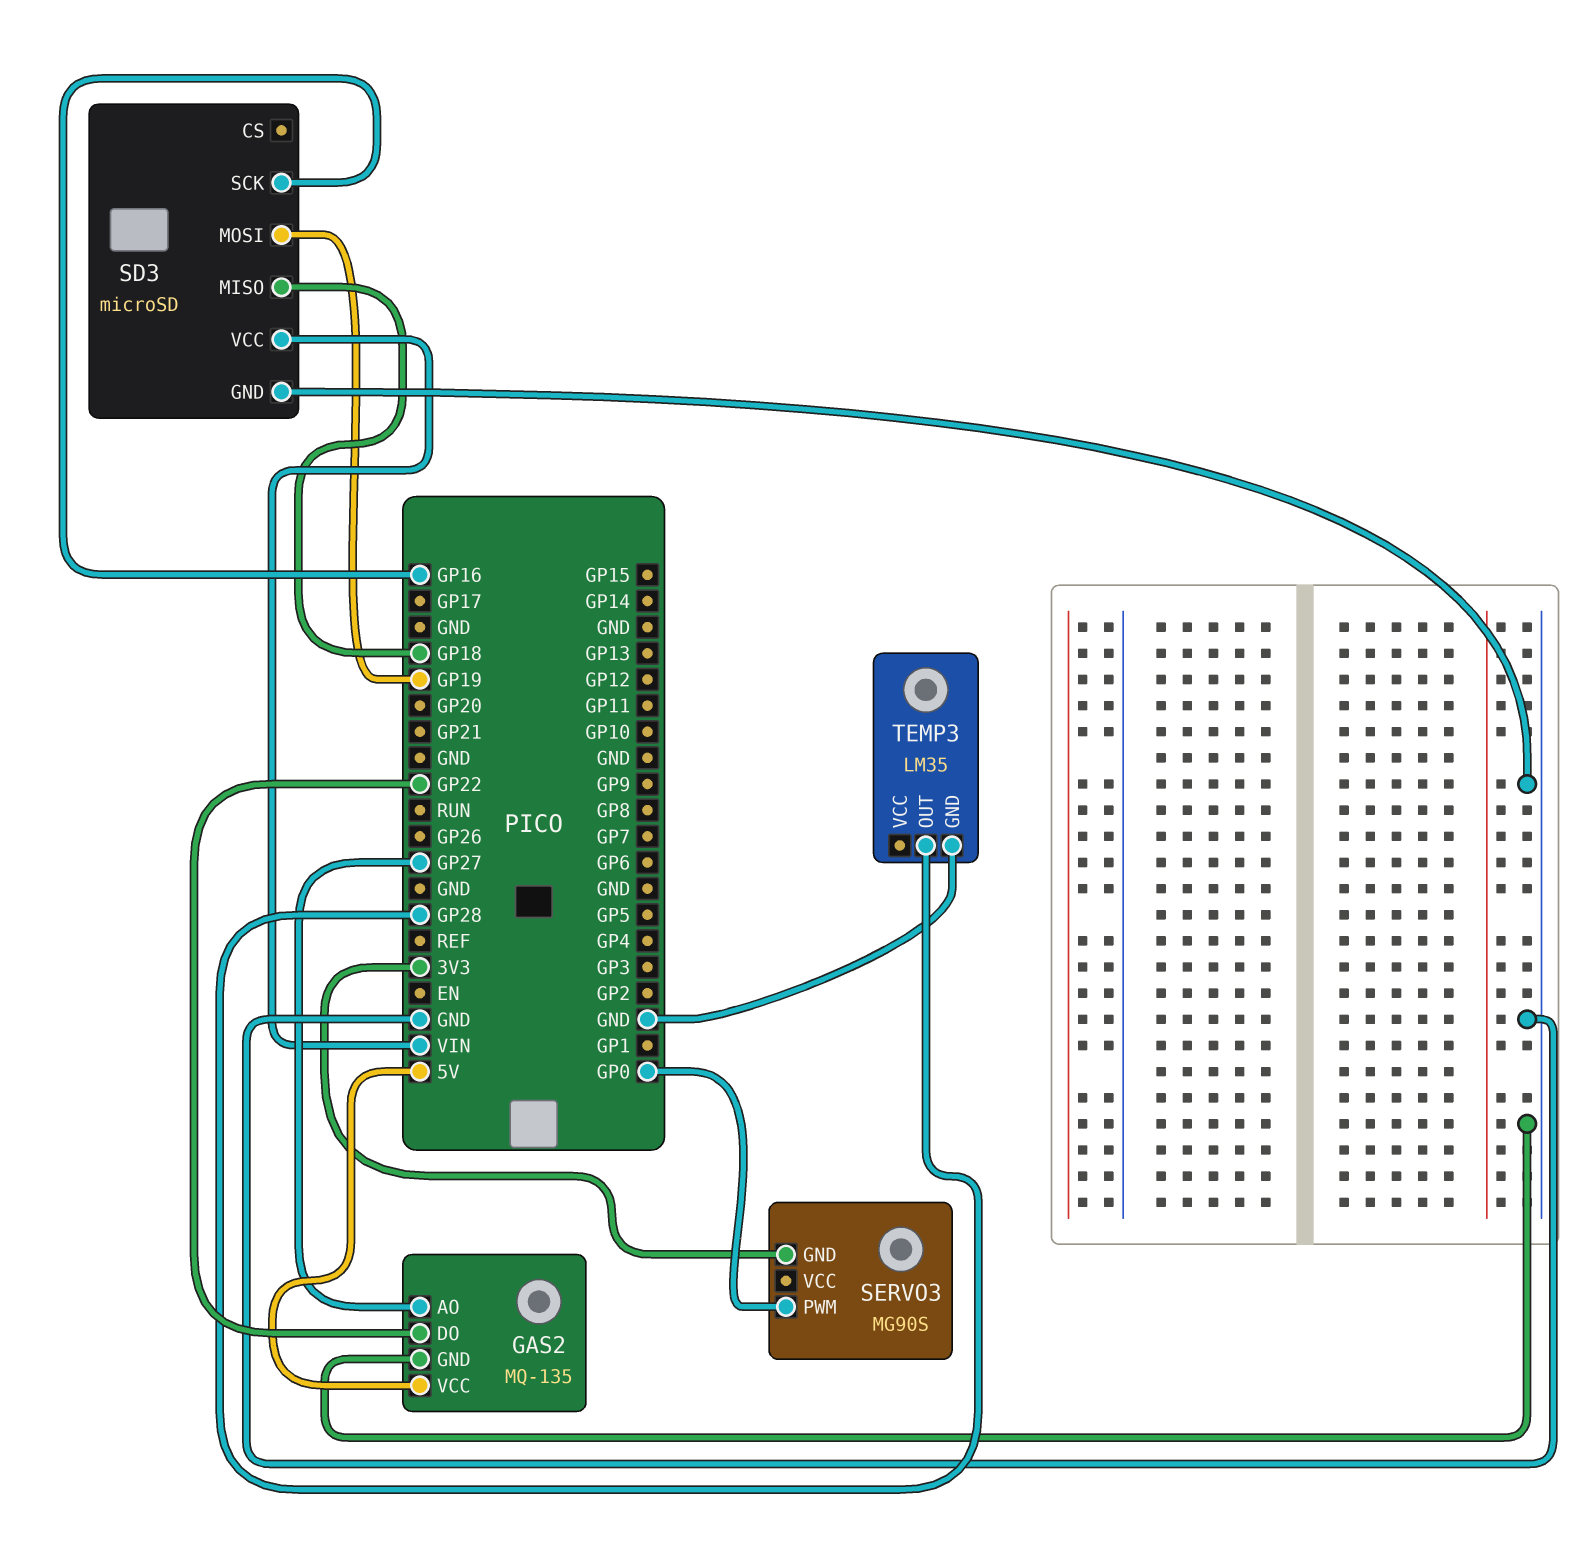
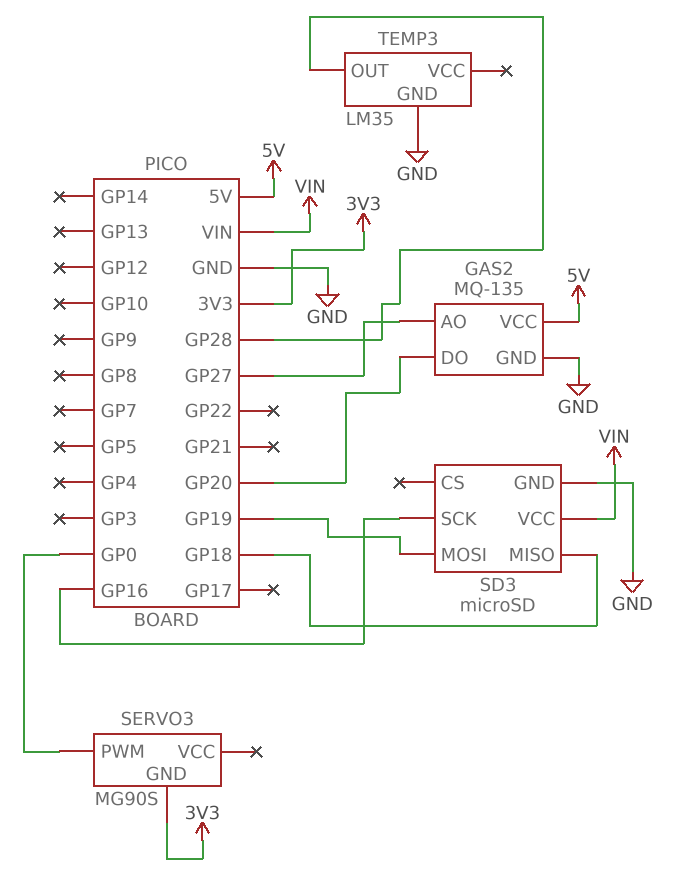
GAS2 pin DO: GP22 -> GP20

